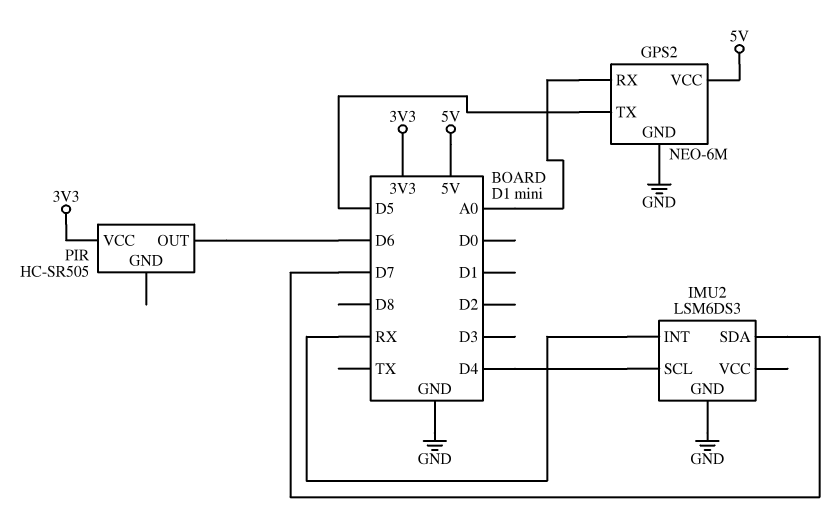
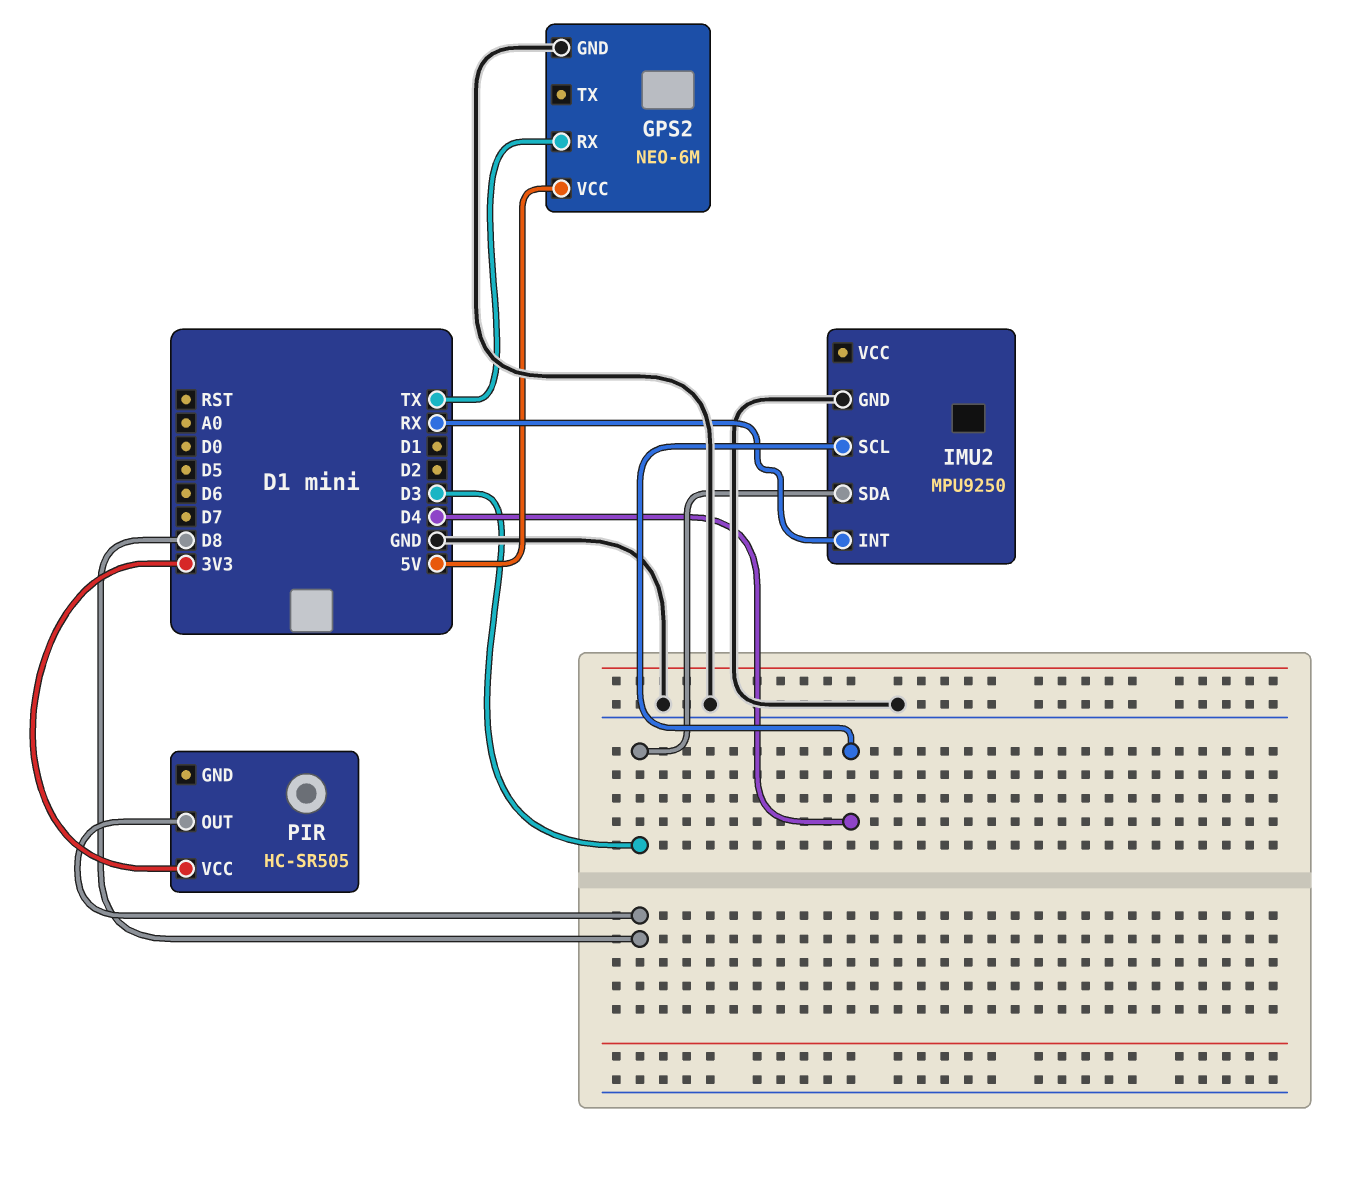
GPS2 pin RX: A0 -> TX
GPS2 pin TX: D5 -> none
IMU2: LSM6DS3 -> MPU9250
IMU2 pin SDA: D7 -> D3
PIR pin OUT: D6 -> D8

